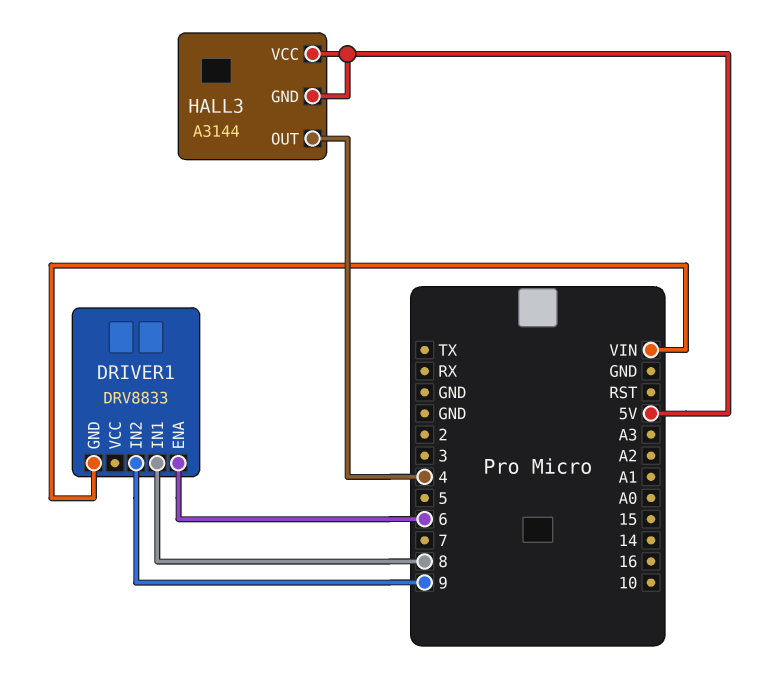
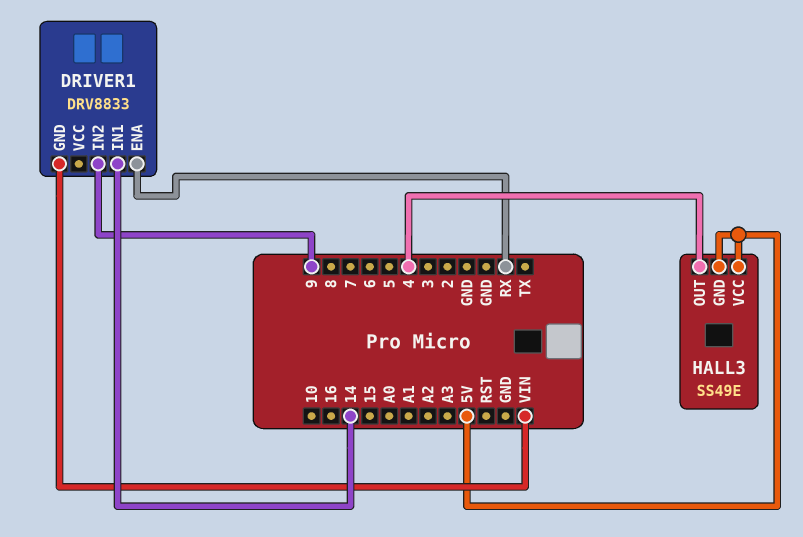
DRIVER1 pin ENA: 6 -> RX
DRIVER1 pin IN1: 8 -> 14
HALL3: A3144 -> SS49E

